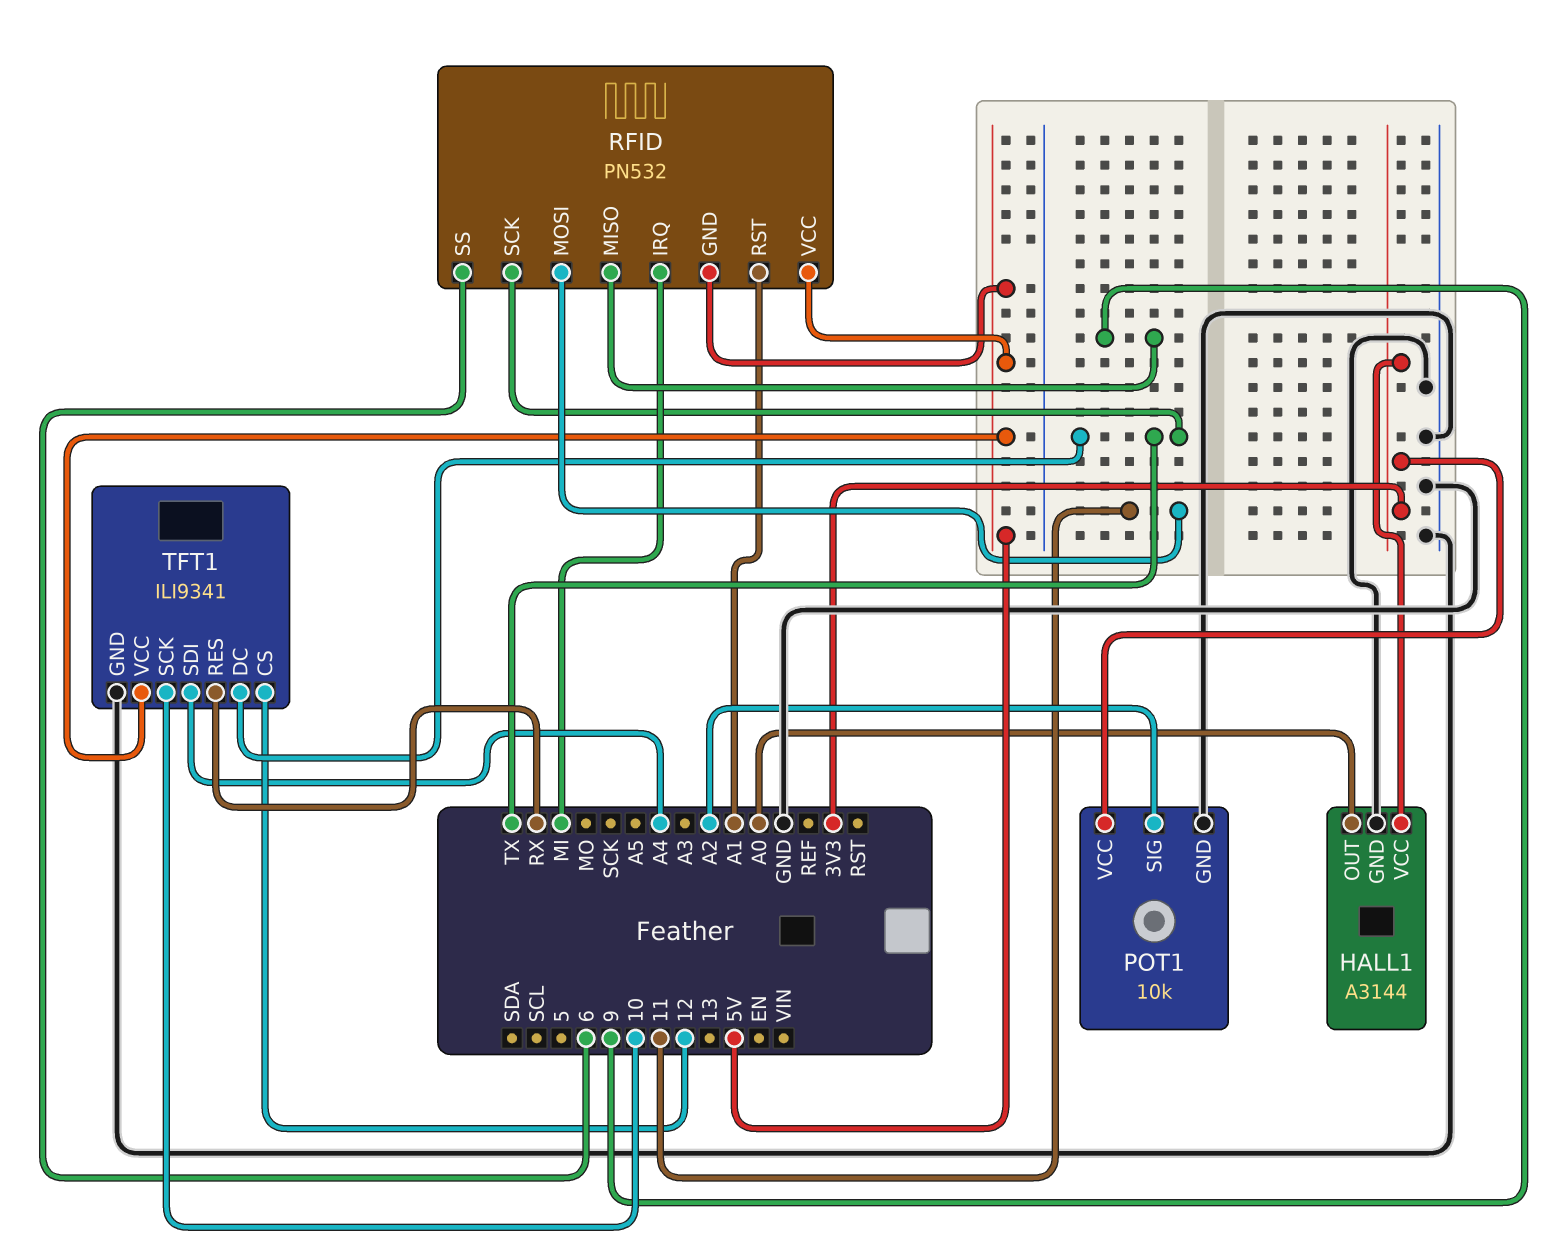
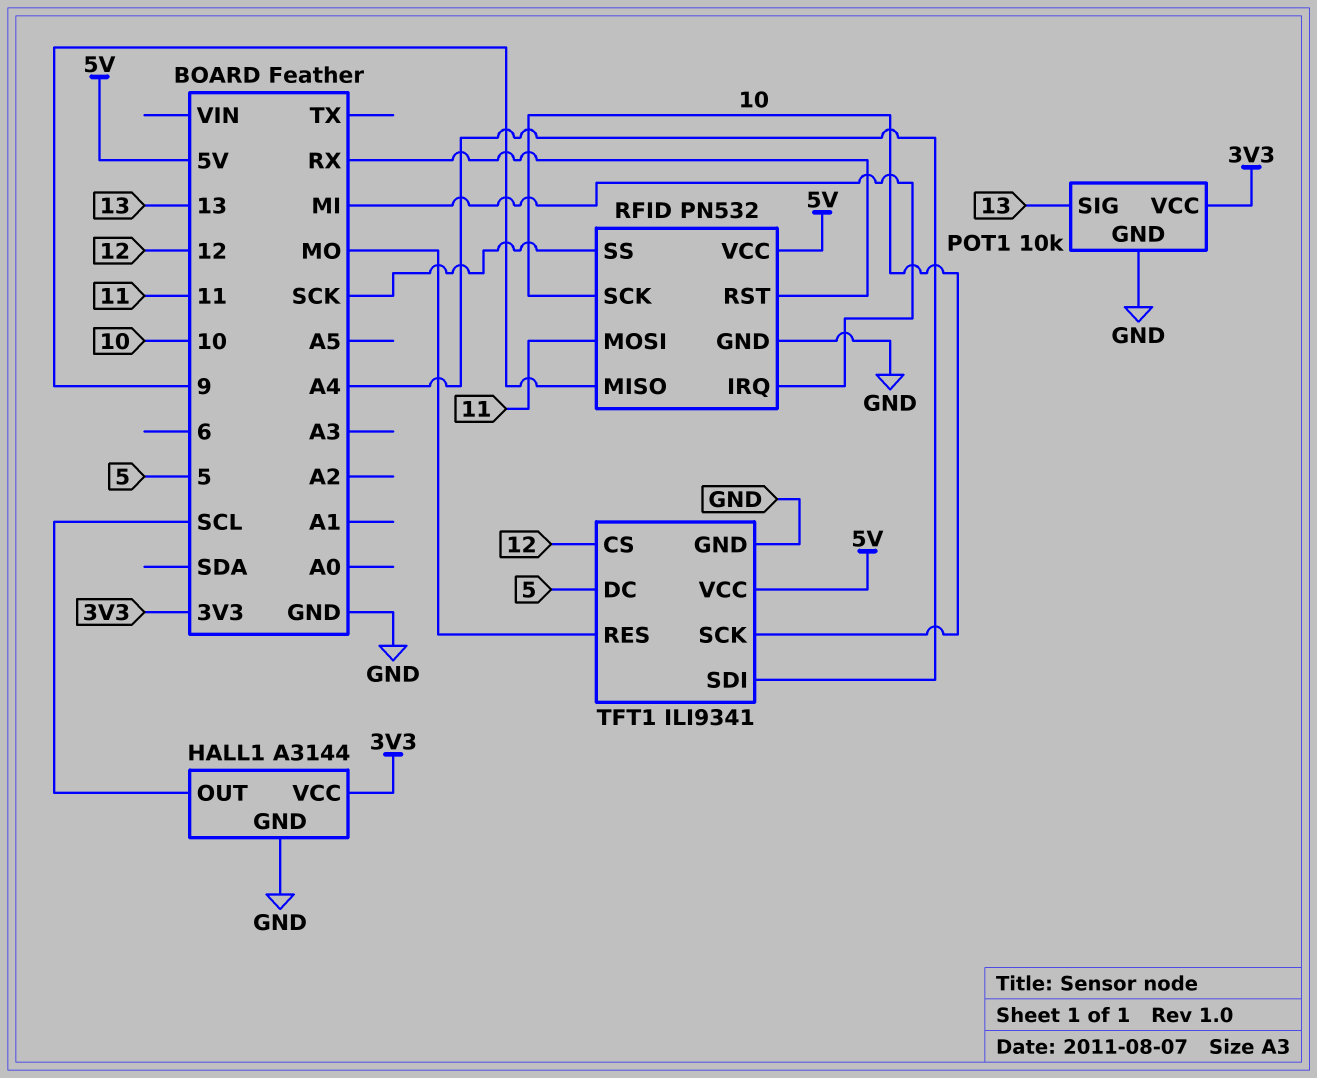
HALL1 pin OUT: A0 -> SCL
POT1 pin SIG: A2 -> 13
RFID pin GND: 5V -> GND
RFID pin RST: A1 -> RX
RFID pin SCK: TX -> 10
RFID pin SS: 6 -> SCK
TFT1 pin DC: TX -> 5
TFT1 pin RES: RX -> MO

